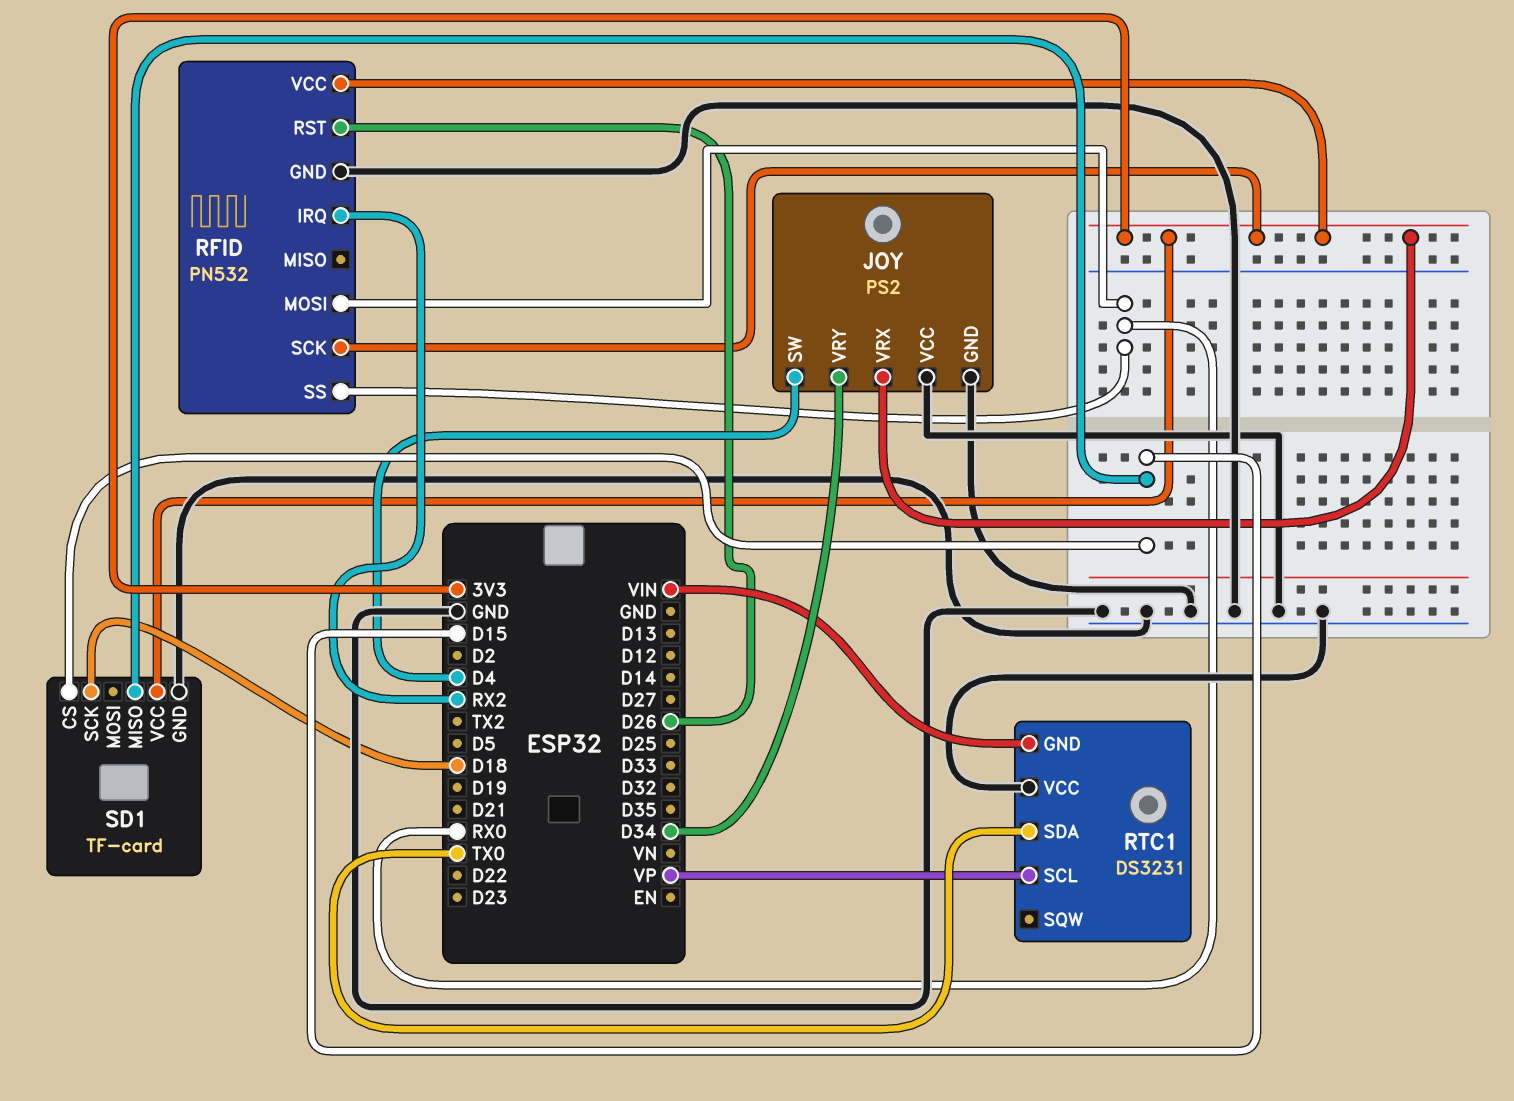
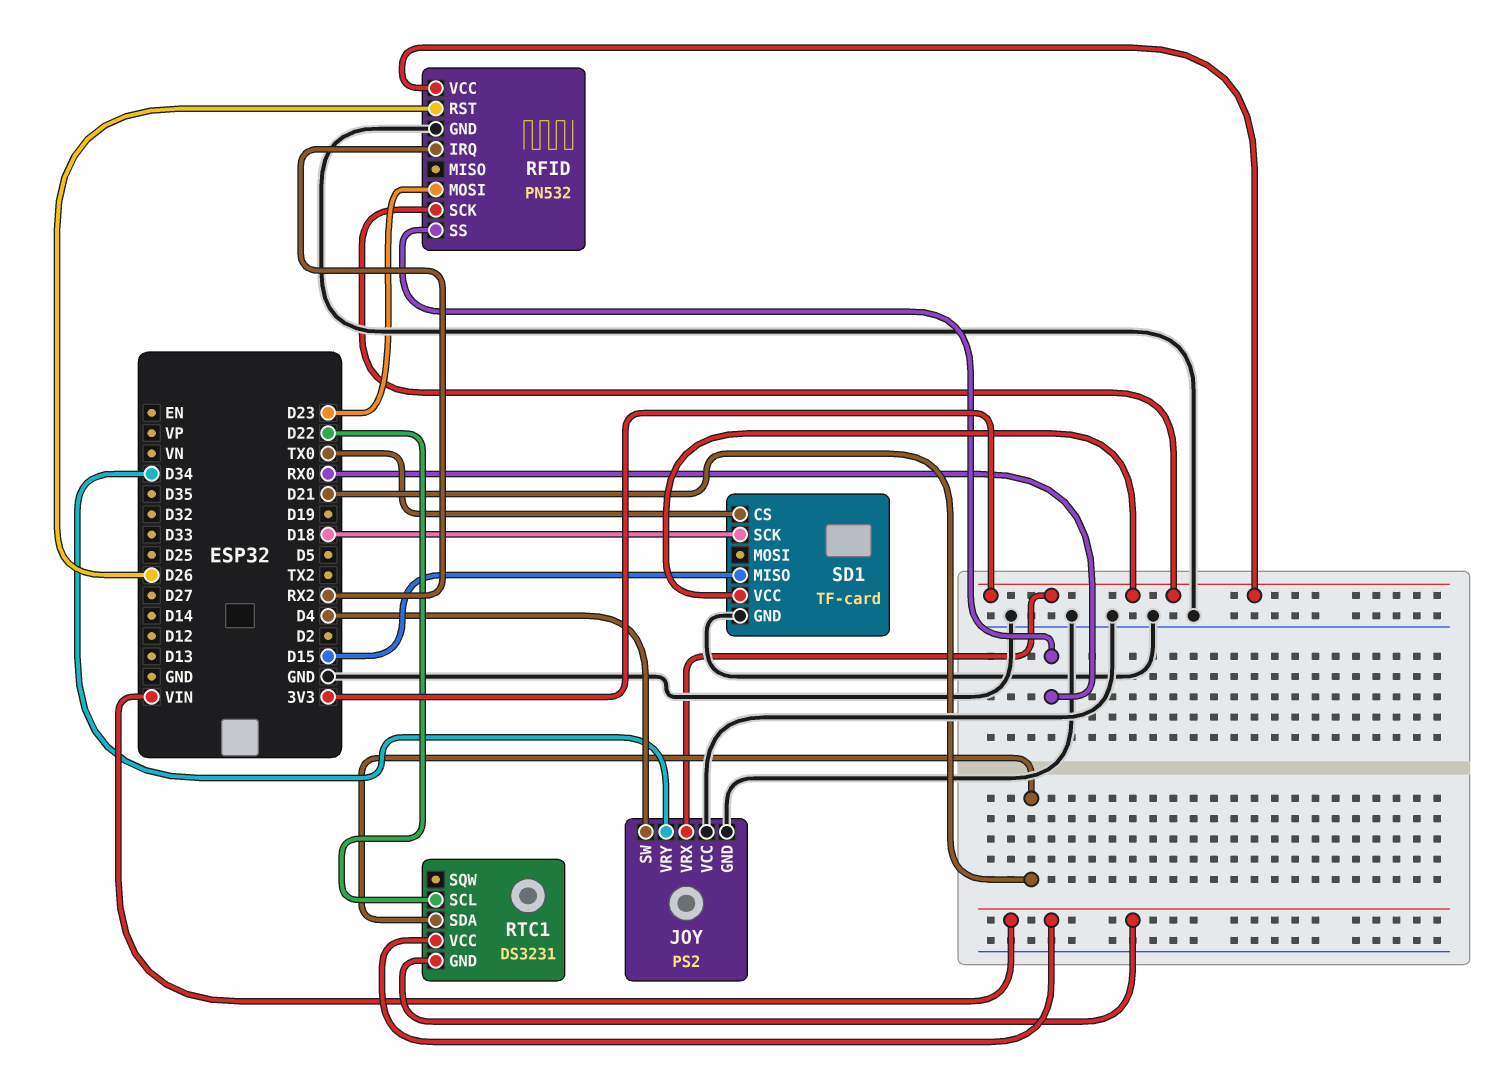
RFID pin MOSI: RX0 -> D23
RTC1 pin SCL: VP -> D22
RTC1 pin SDA: TX0 -> D21
RTC1 pin VCC: GND -> VIN
SD1 pin CS: D15 -> TX0

